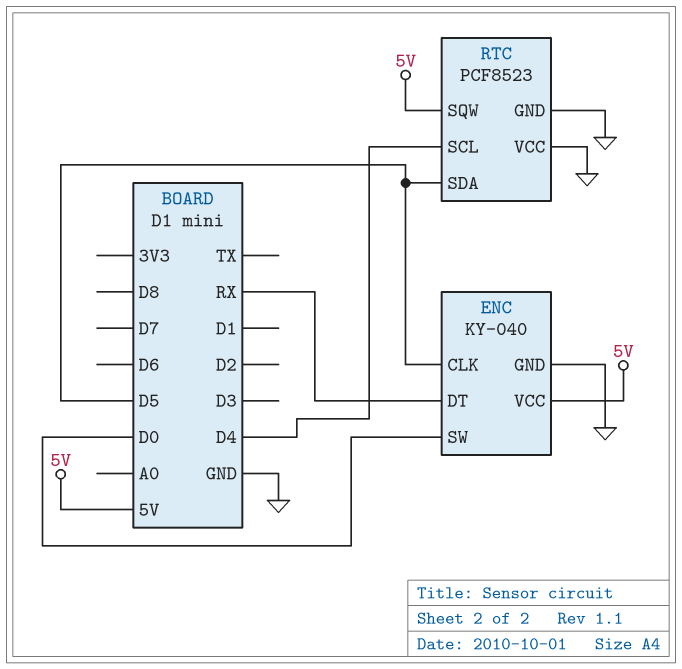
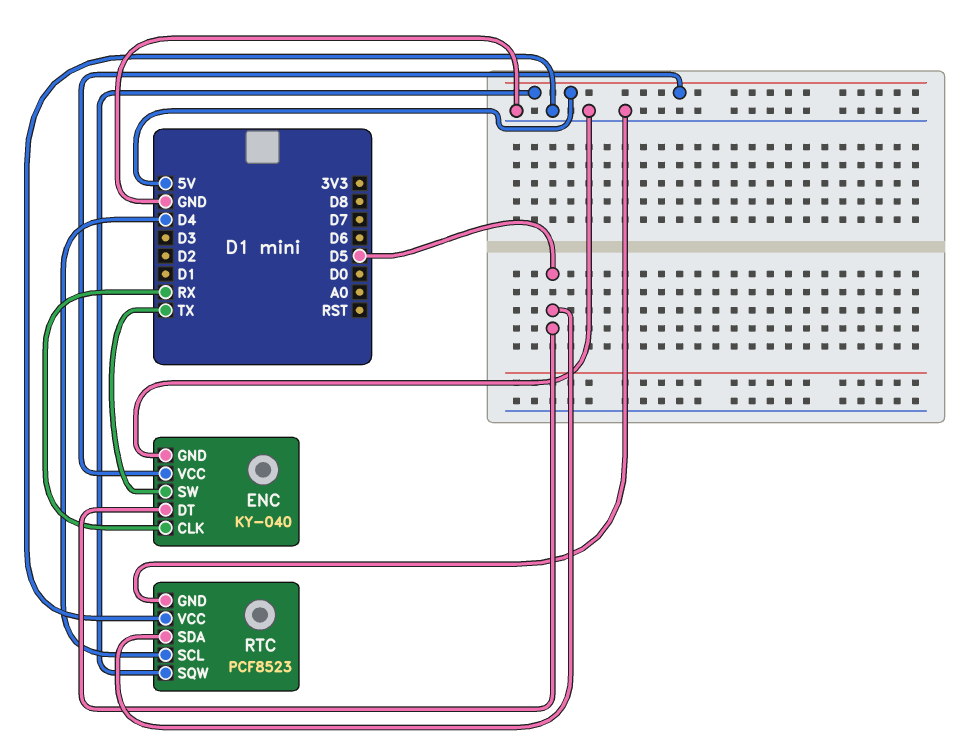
ENC pin CLK: D5 -> RX
ENC pin DT: RX -> D5
ENC pin SW: D0 -> TX

